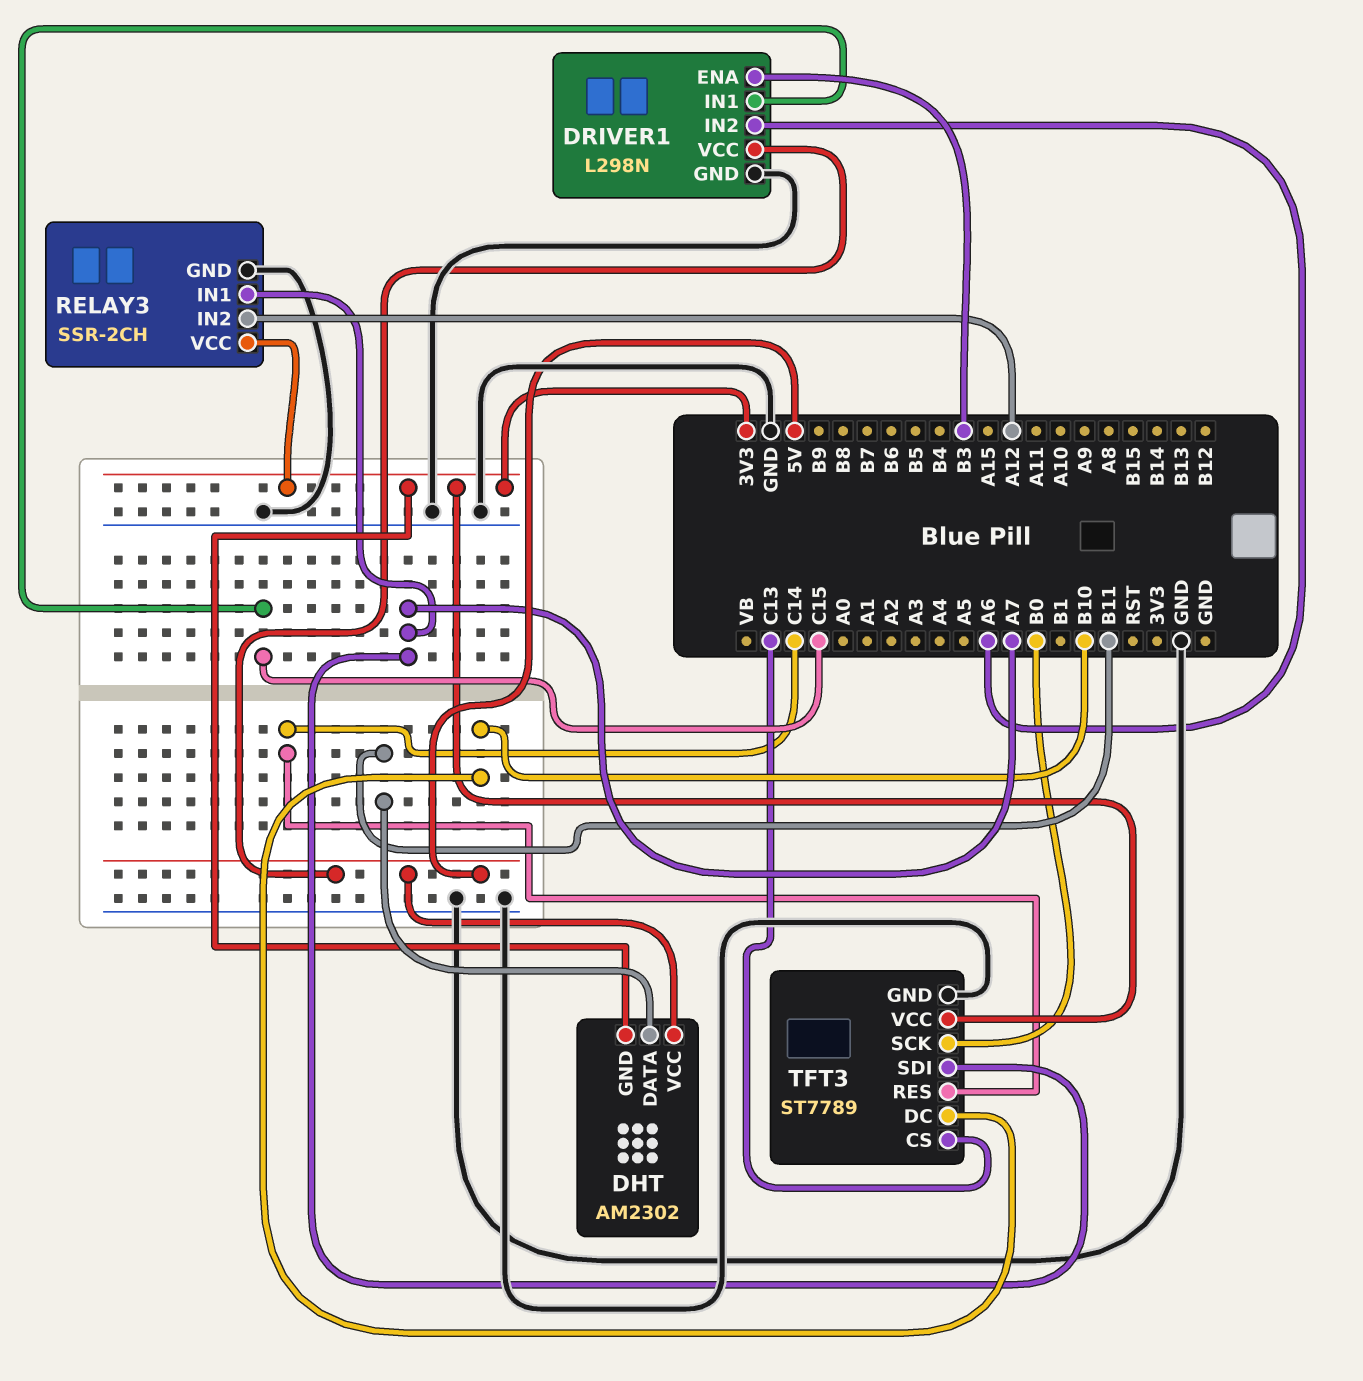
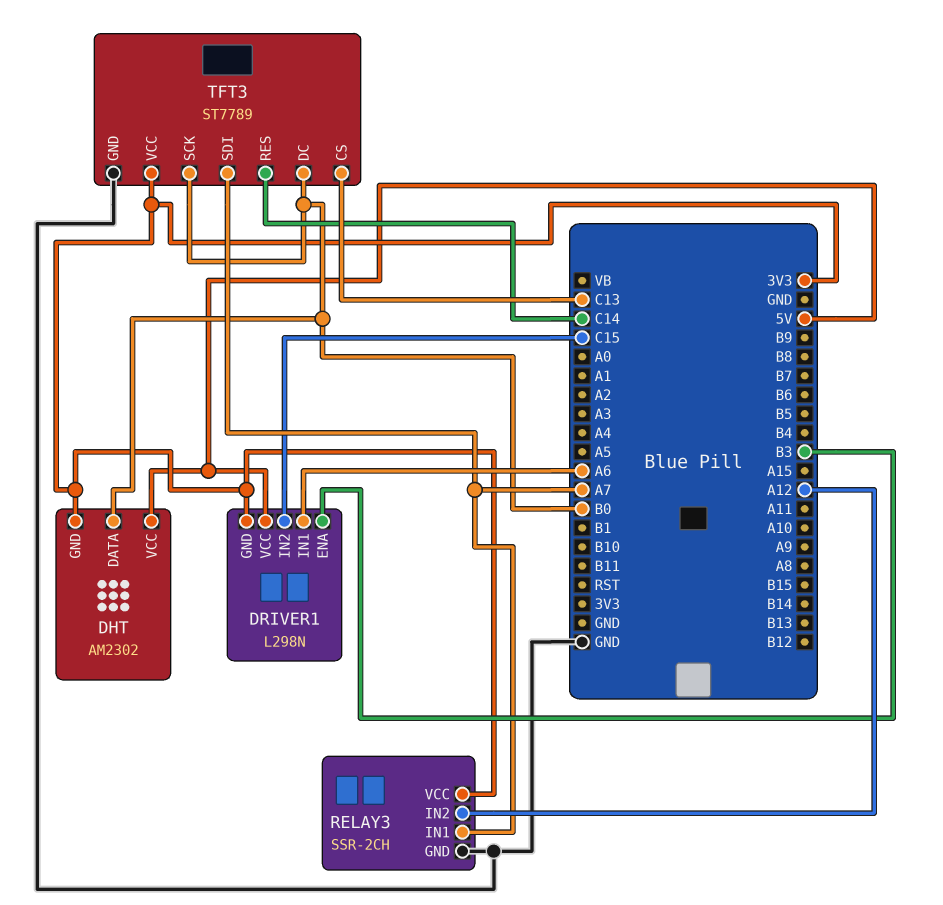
DHT pin DATA: B11 -> B0
DRIVER1 pin GND: GND -> 3V3
DRIVER1 pin IN1: C15 -> A6
DRIVER1 pin IN2: A6 -> C15
TFT3 pin DC: B10 -> B0

